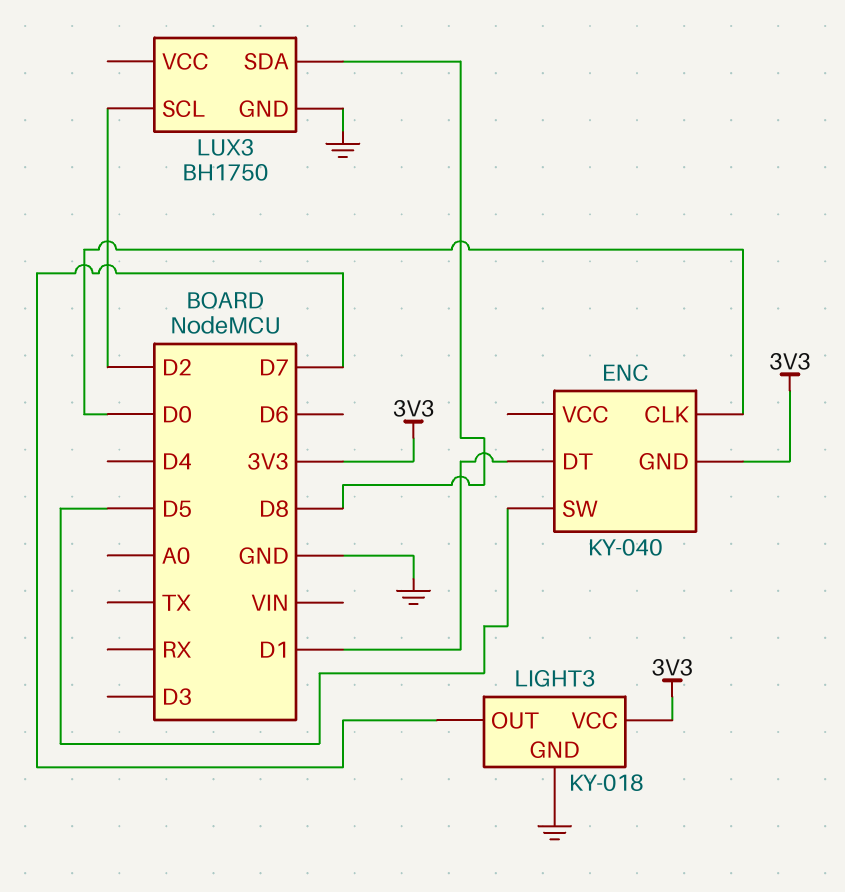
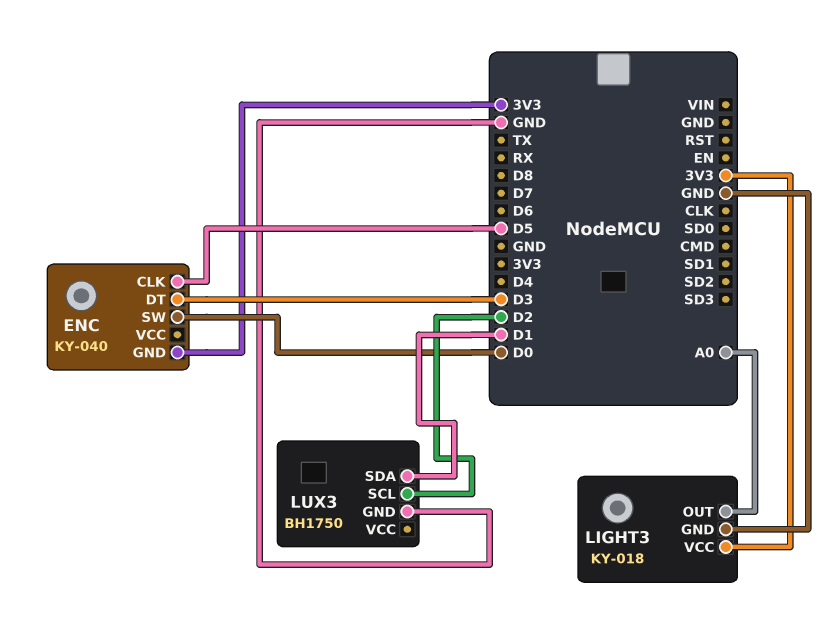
ENC pin CLK: D0 -> D5
ENC pin DT: D1 -> D3
ENC pin SW: D5 -> D0
LIGHT3 pin OUT: D7 -> A0
LUX3 pin SDA: D8 -> D1

